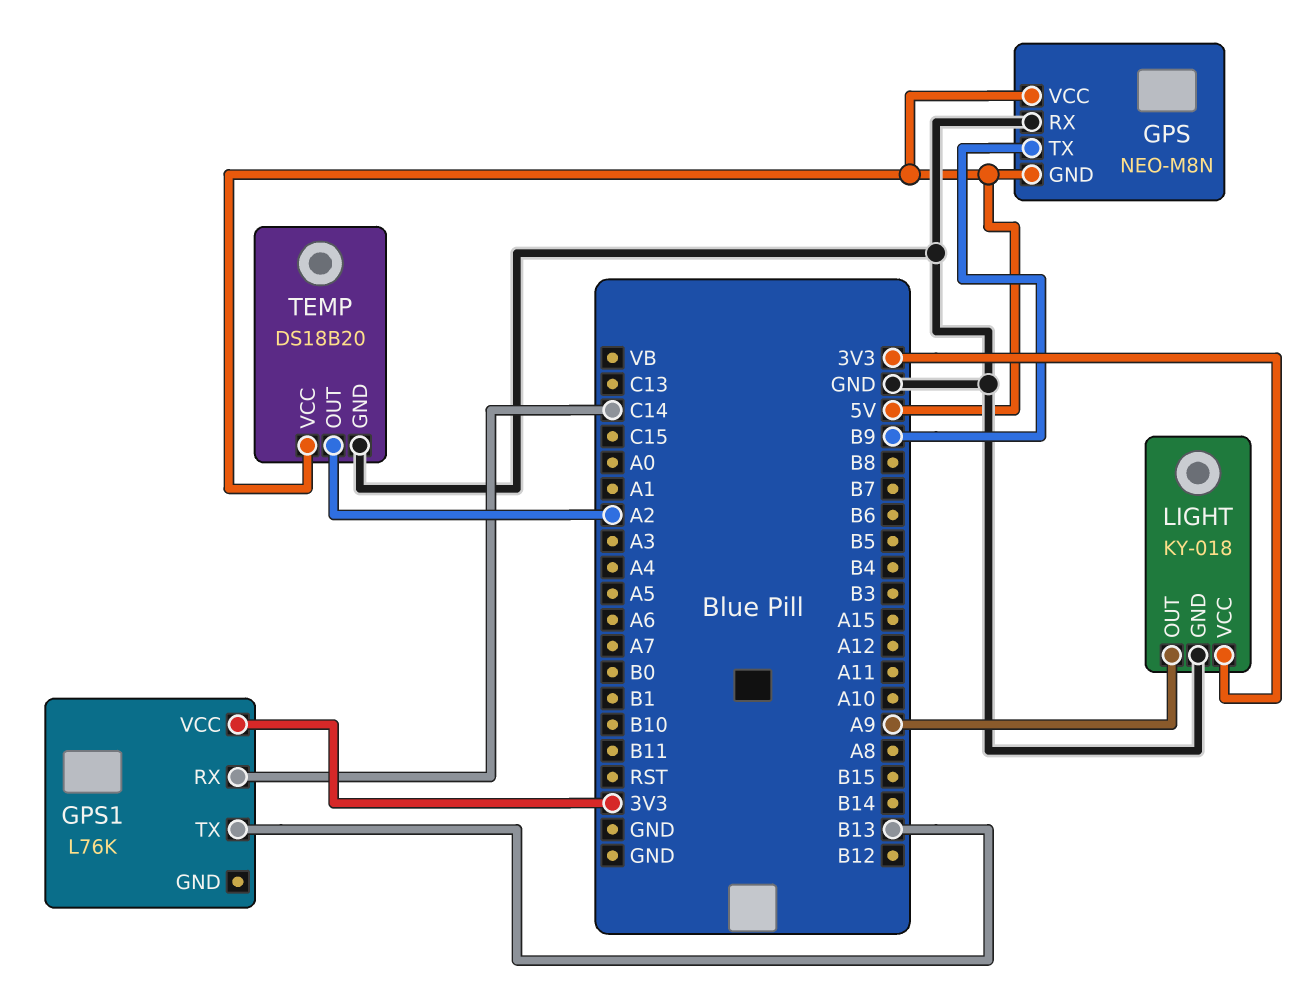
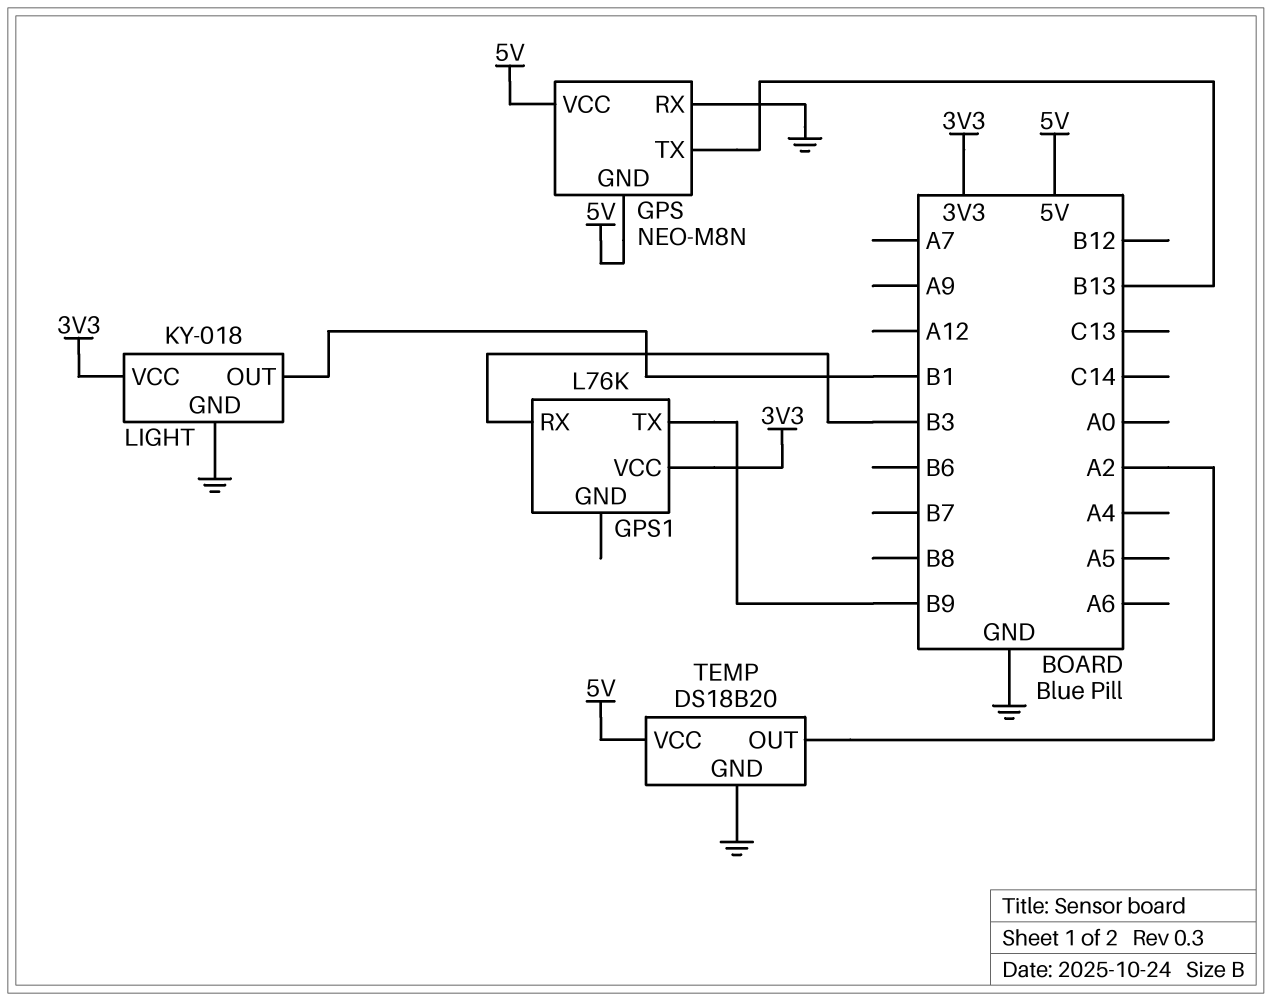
GPS pin TX: B9 -> B13
GPS1 pin RX: C14 -> B3
GPS1 pin TX: B13 -> B9
LIGHT pin OUT: A9 -> B1

